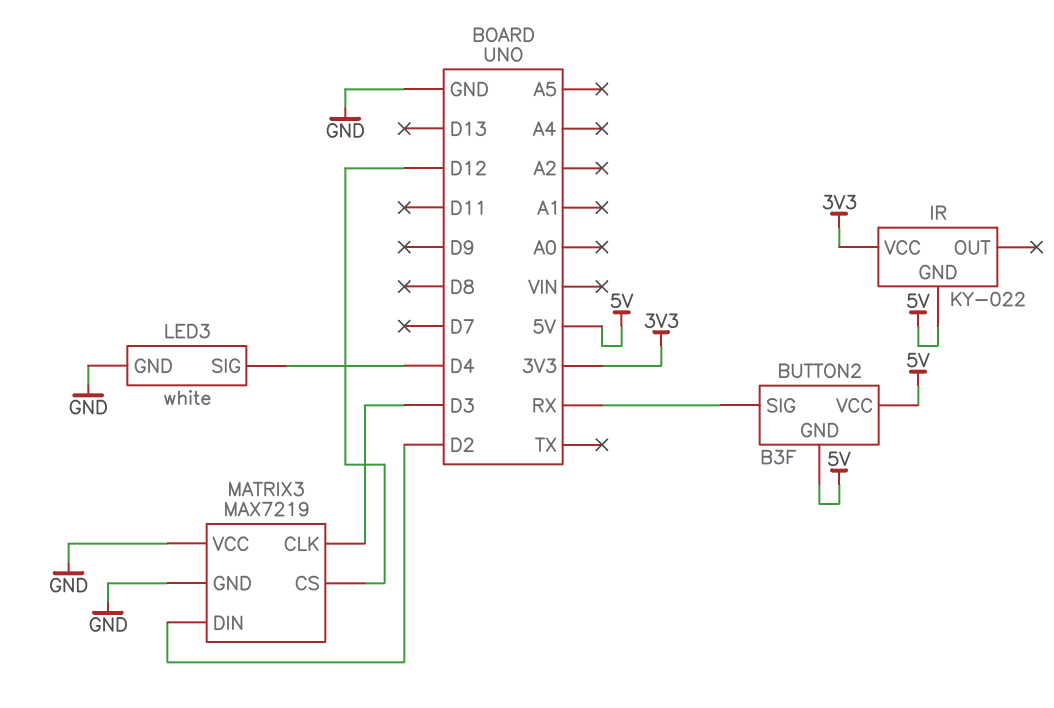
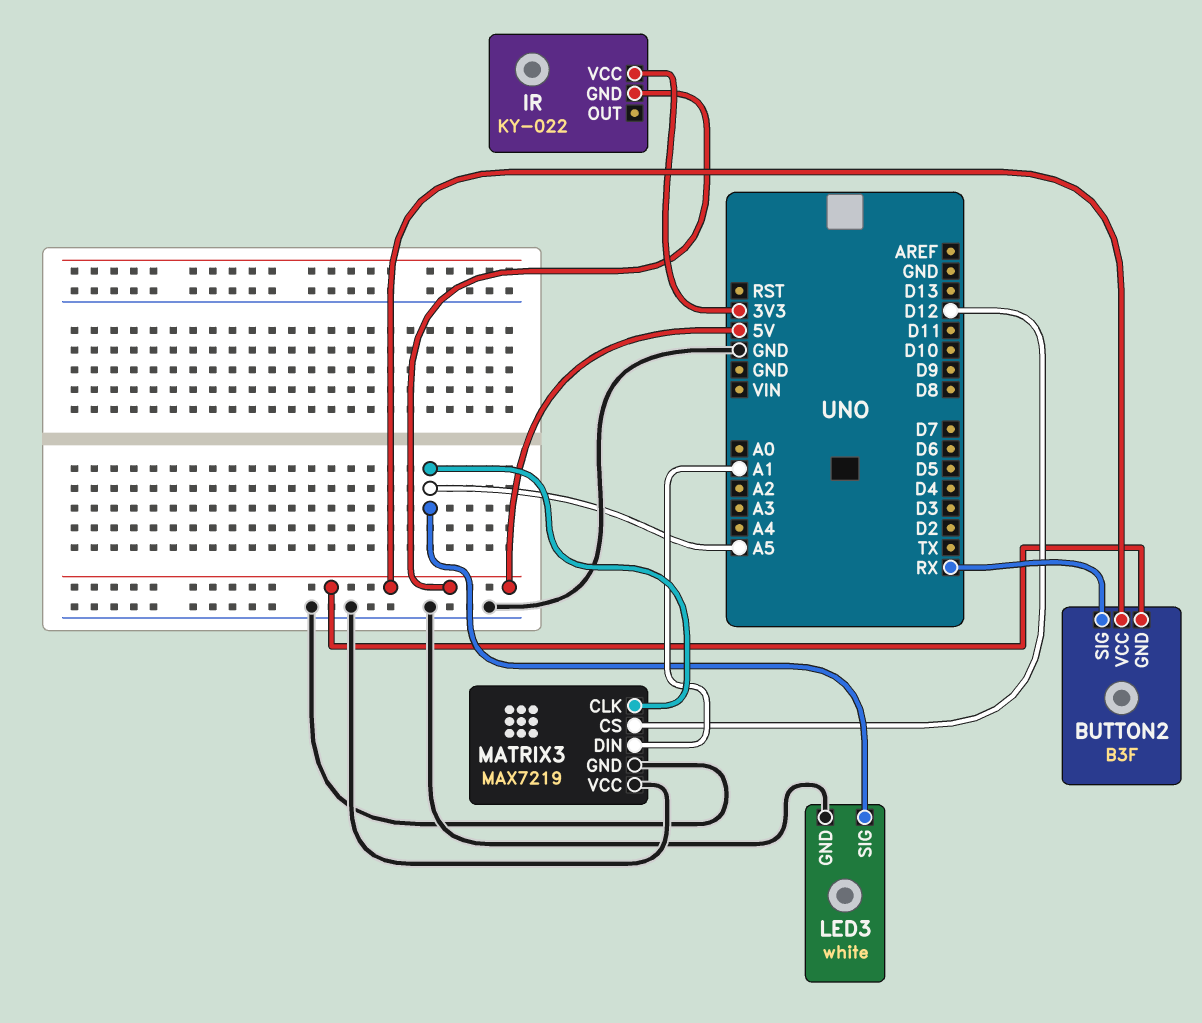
LED3 pin SIG: D4 -> A5
MATRIX3 pin CLK: D3 -> A5
MATRIX3 pin DIN: D2 -> A1

